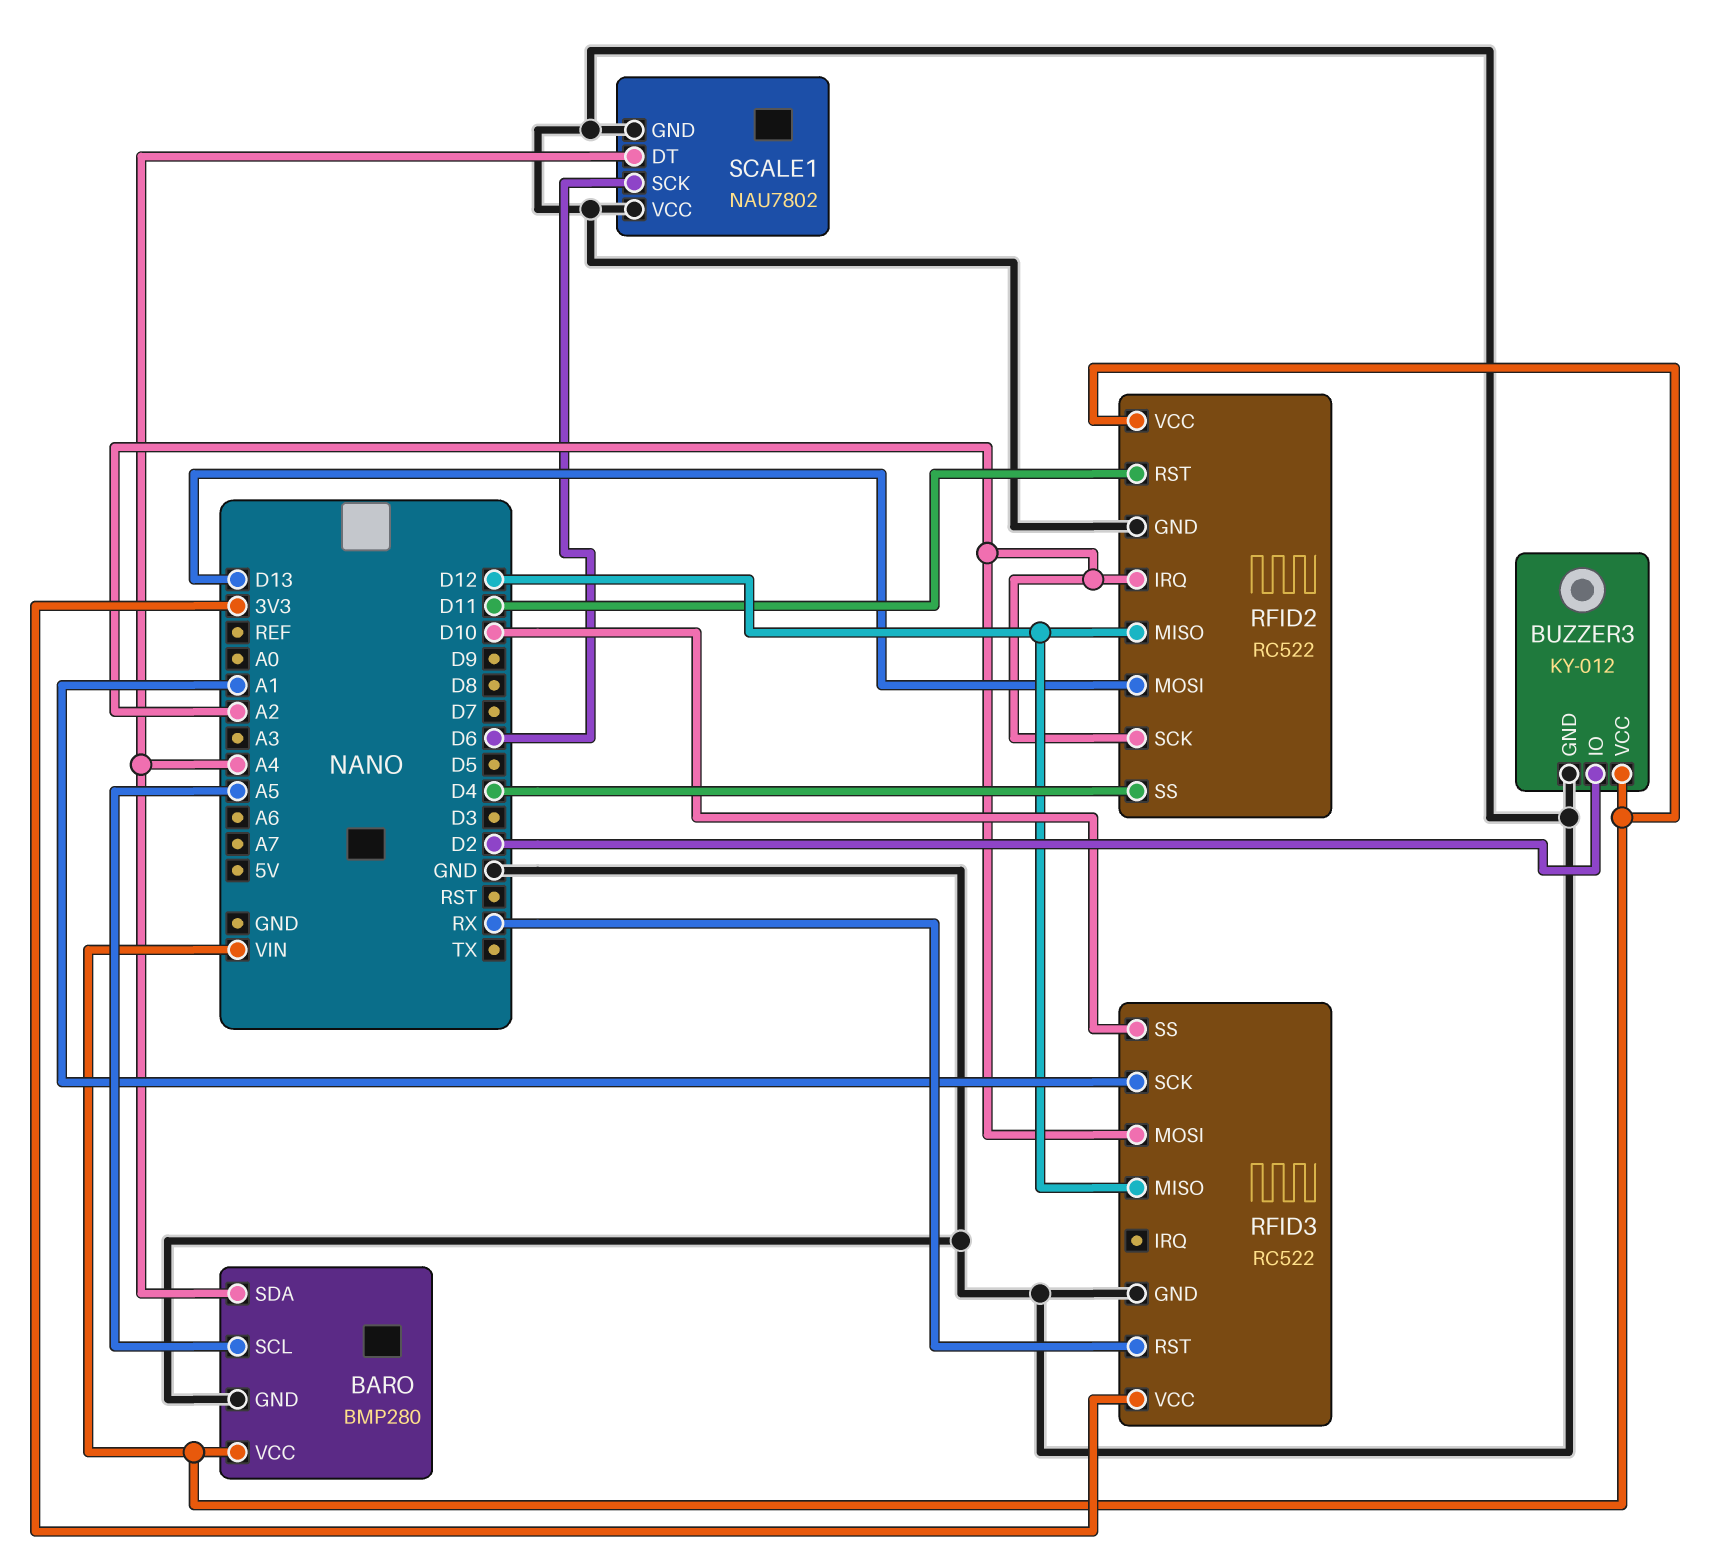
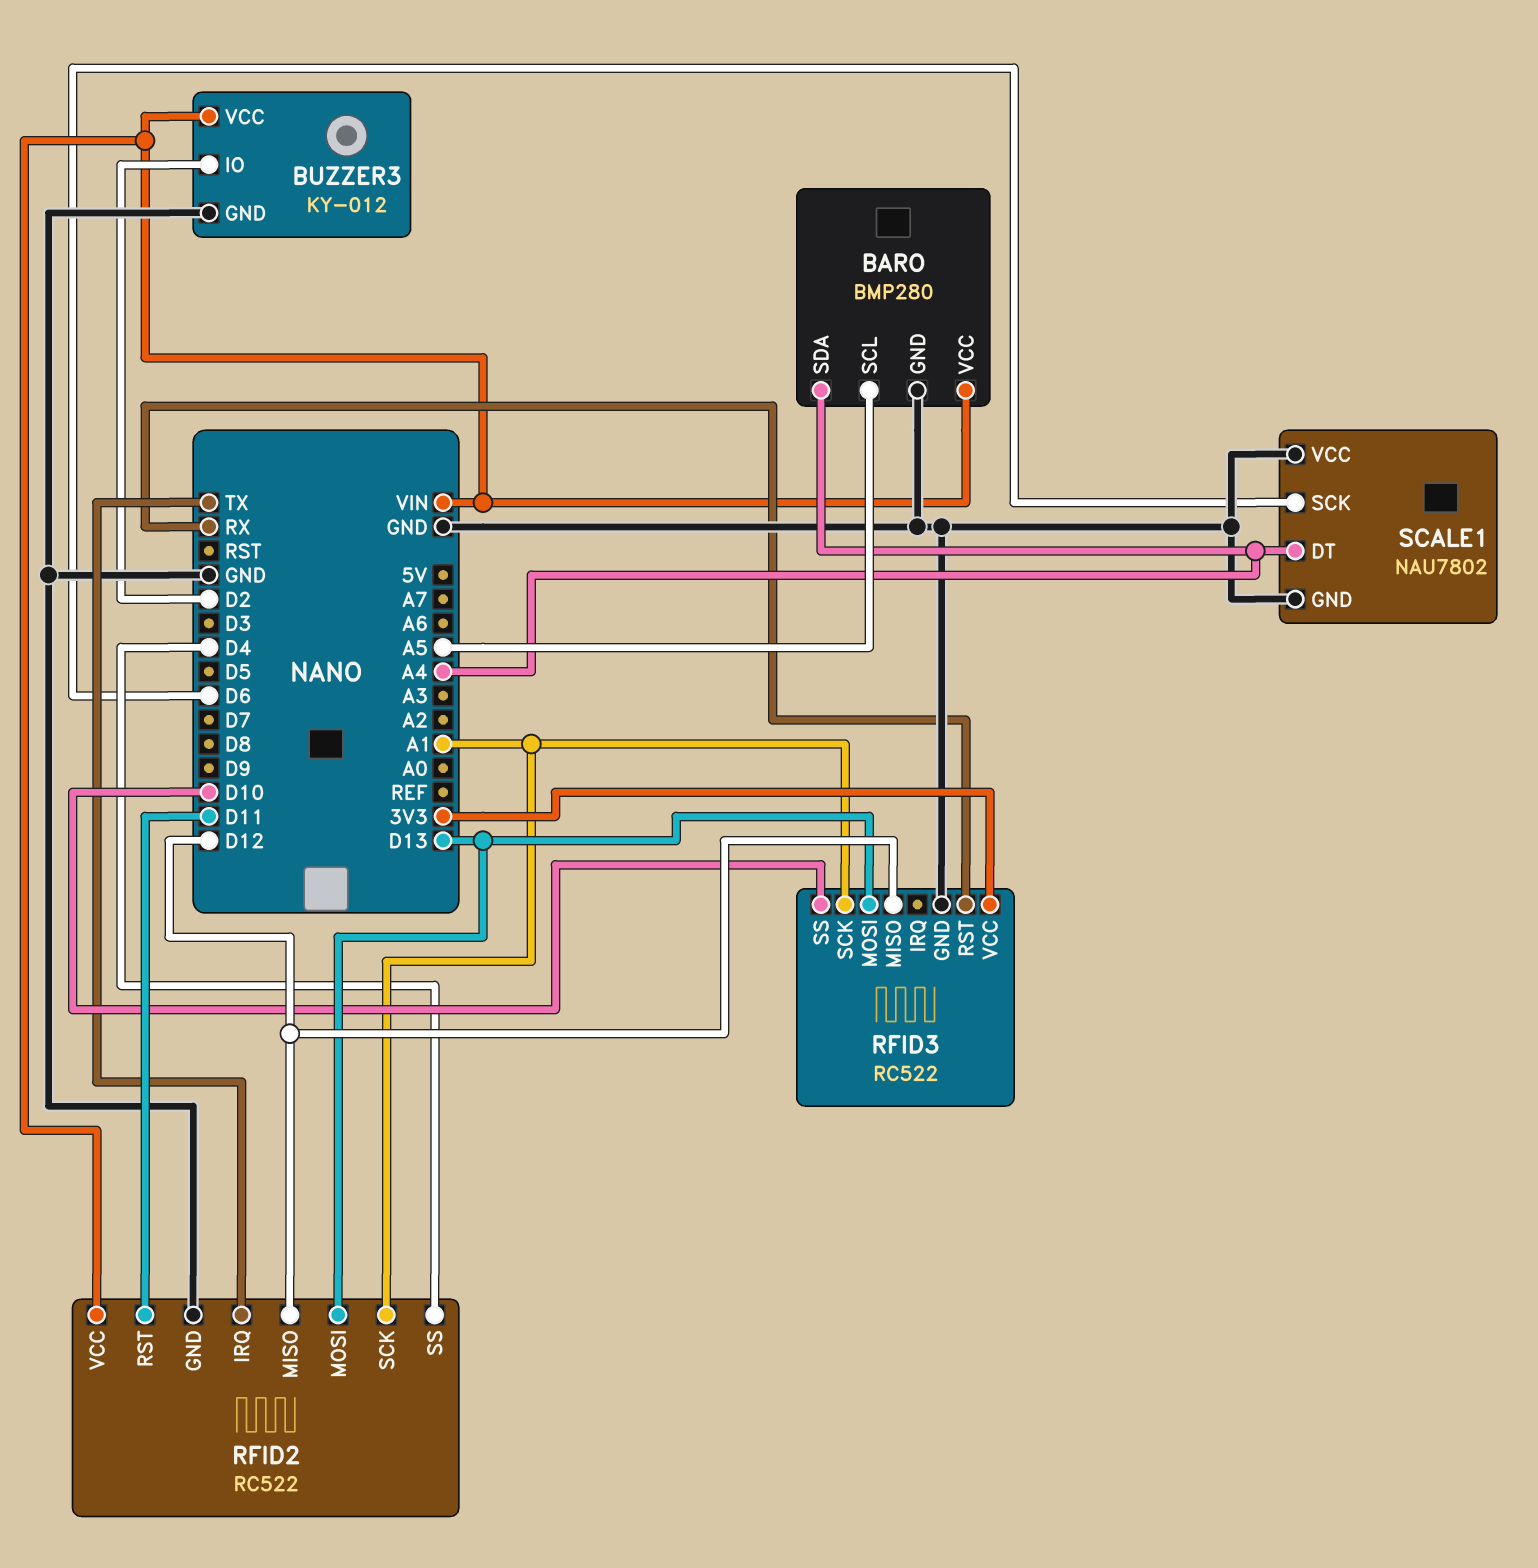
RFID2 pin IRQ: A2 -> TX
RFID2 pin SCK: A2 -> A1
RFID3 pin MOSI: A2 -> D13

